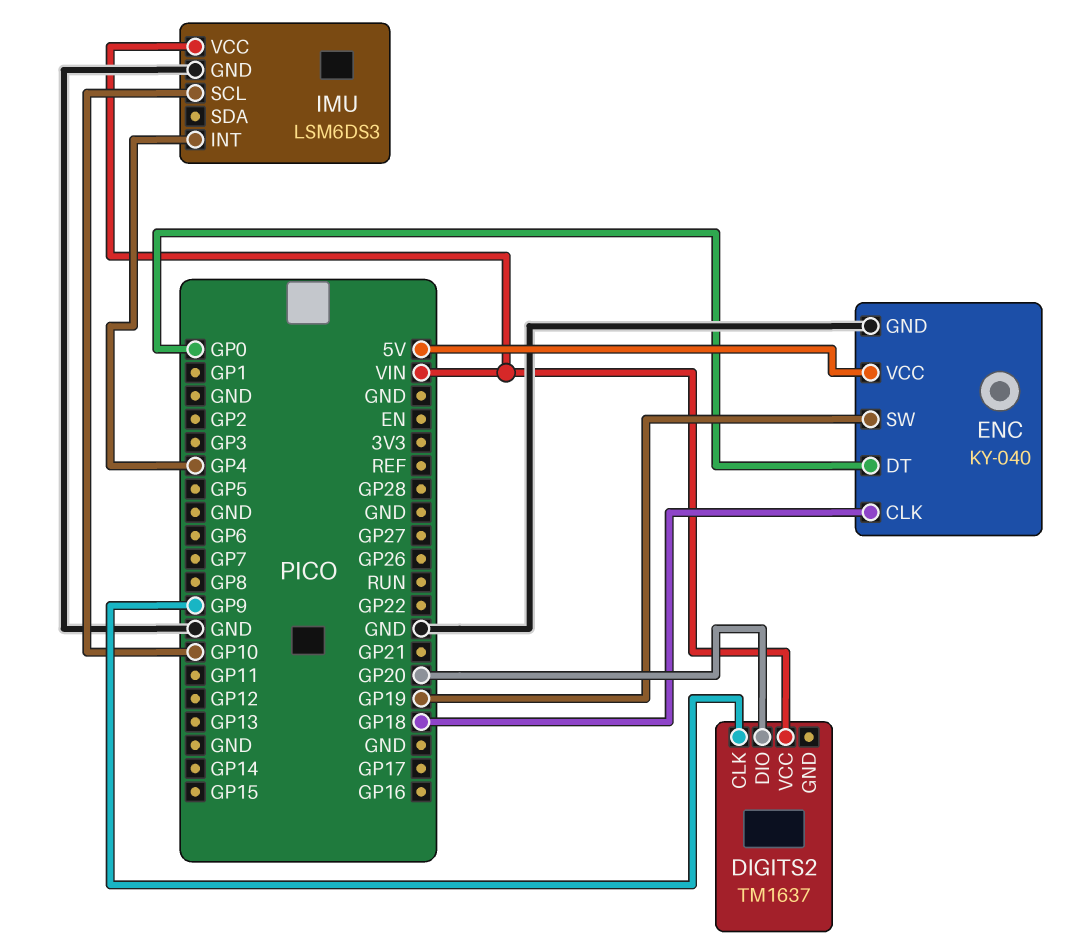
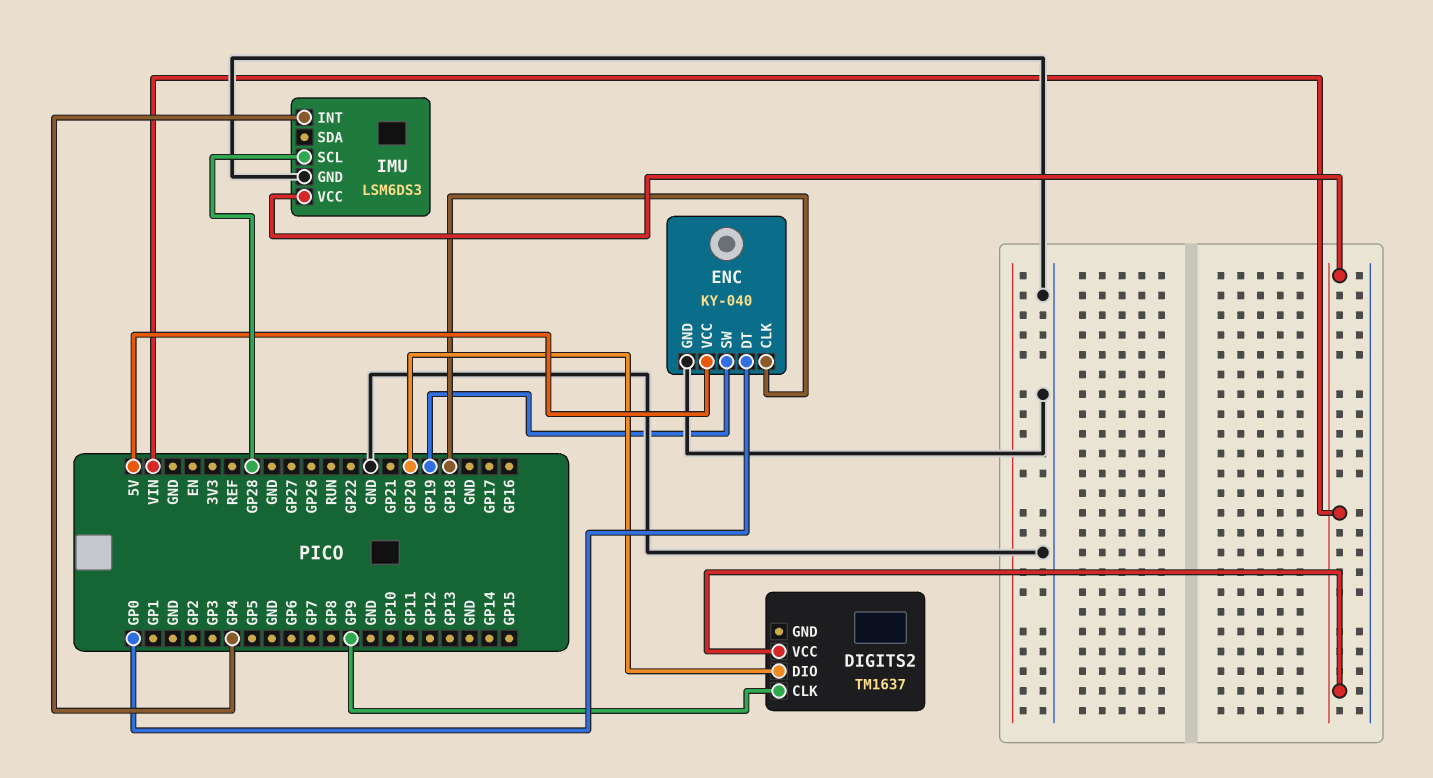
IMU pin SCL: GP10 -> GP28

